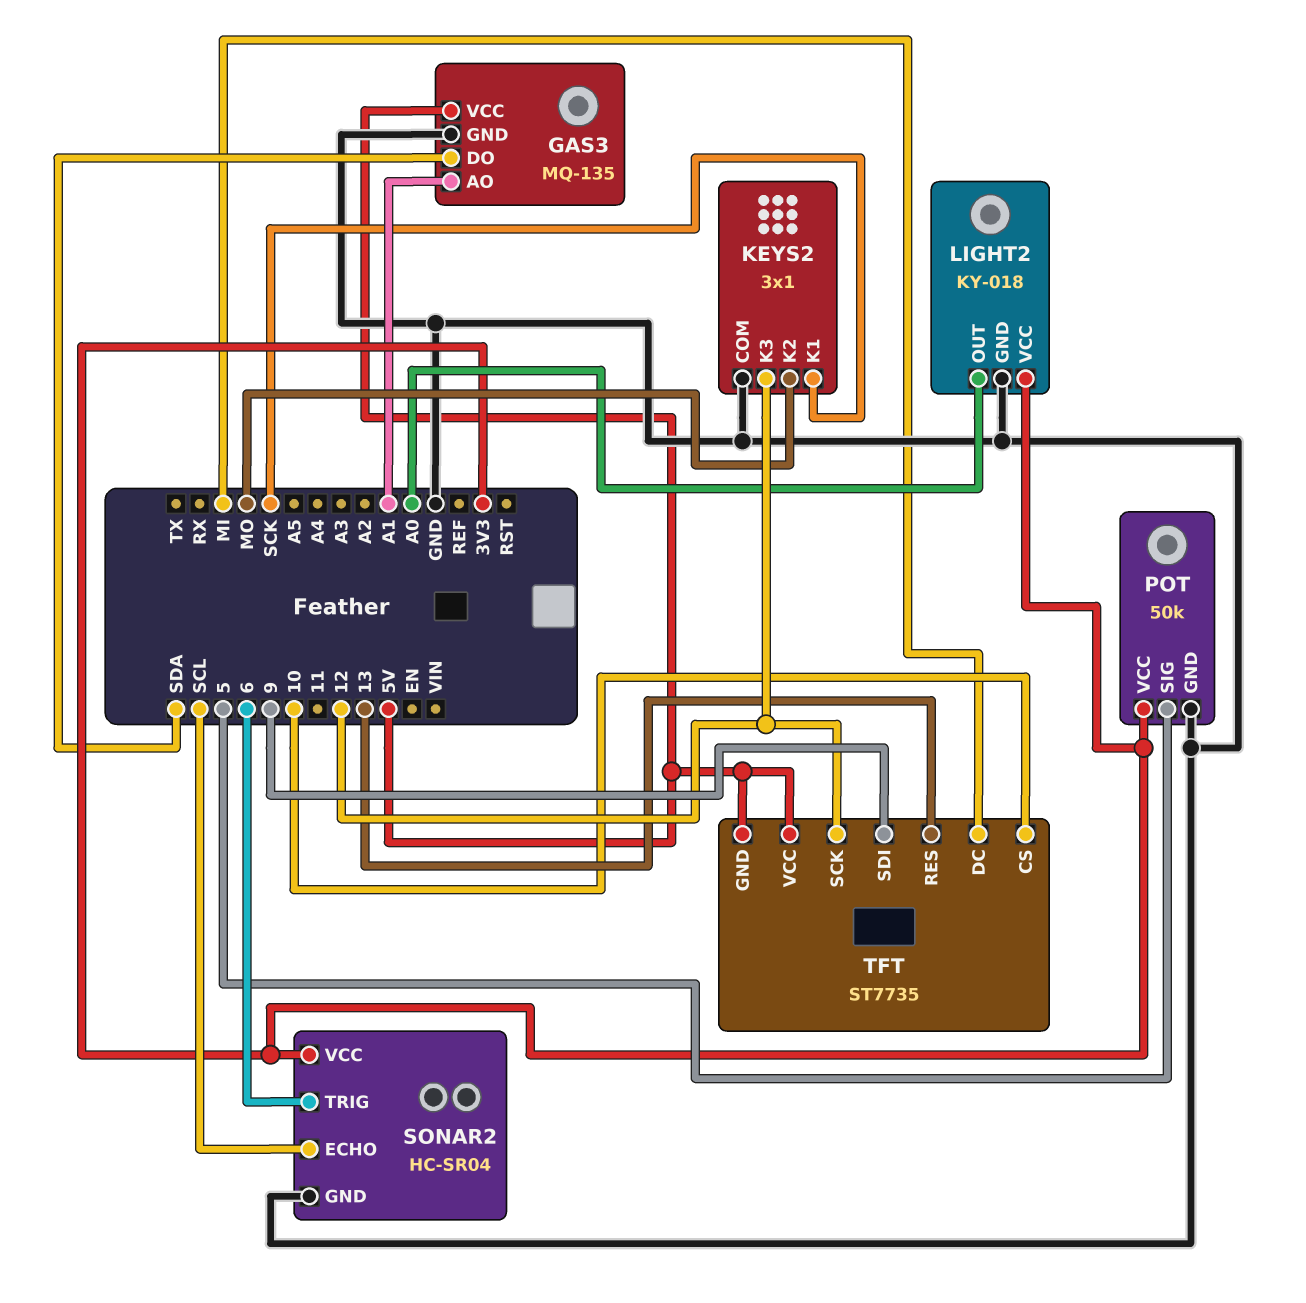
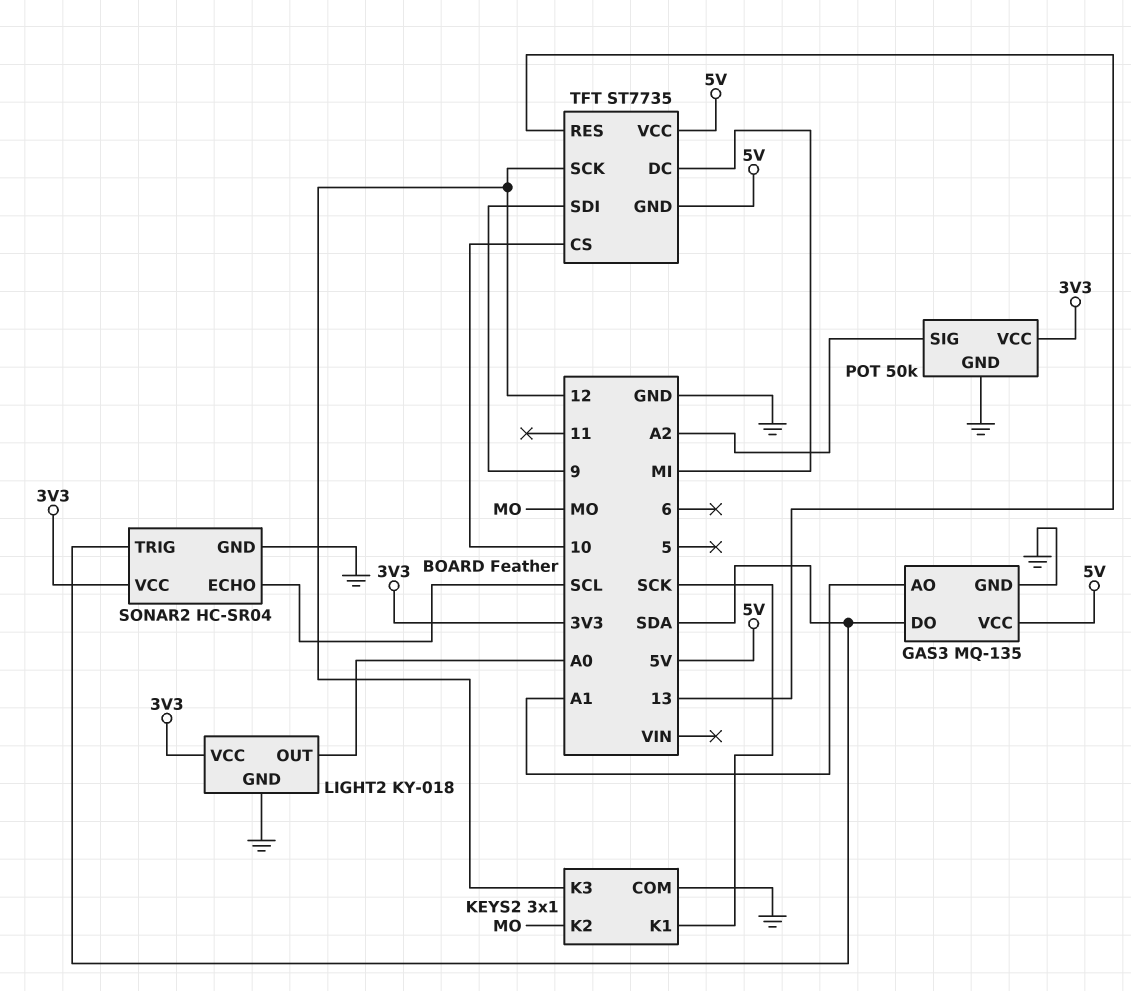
POT pin SIG: 5 -> A2
SONAR2 pin TRIG: 6 -> SDA

